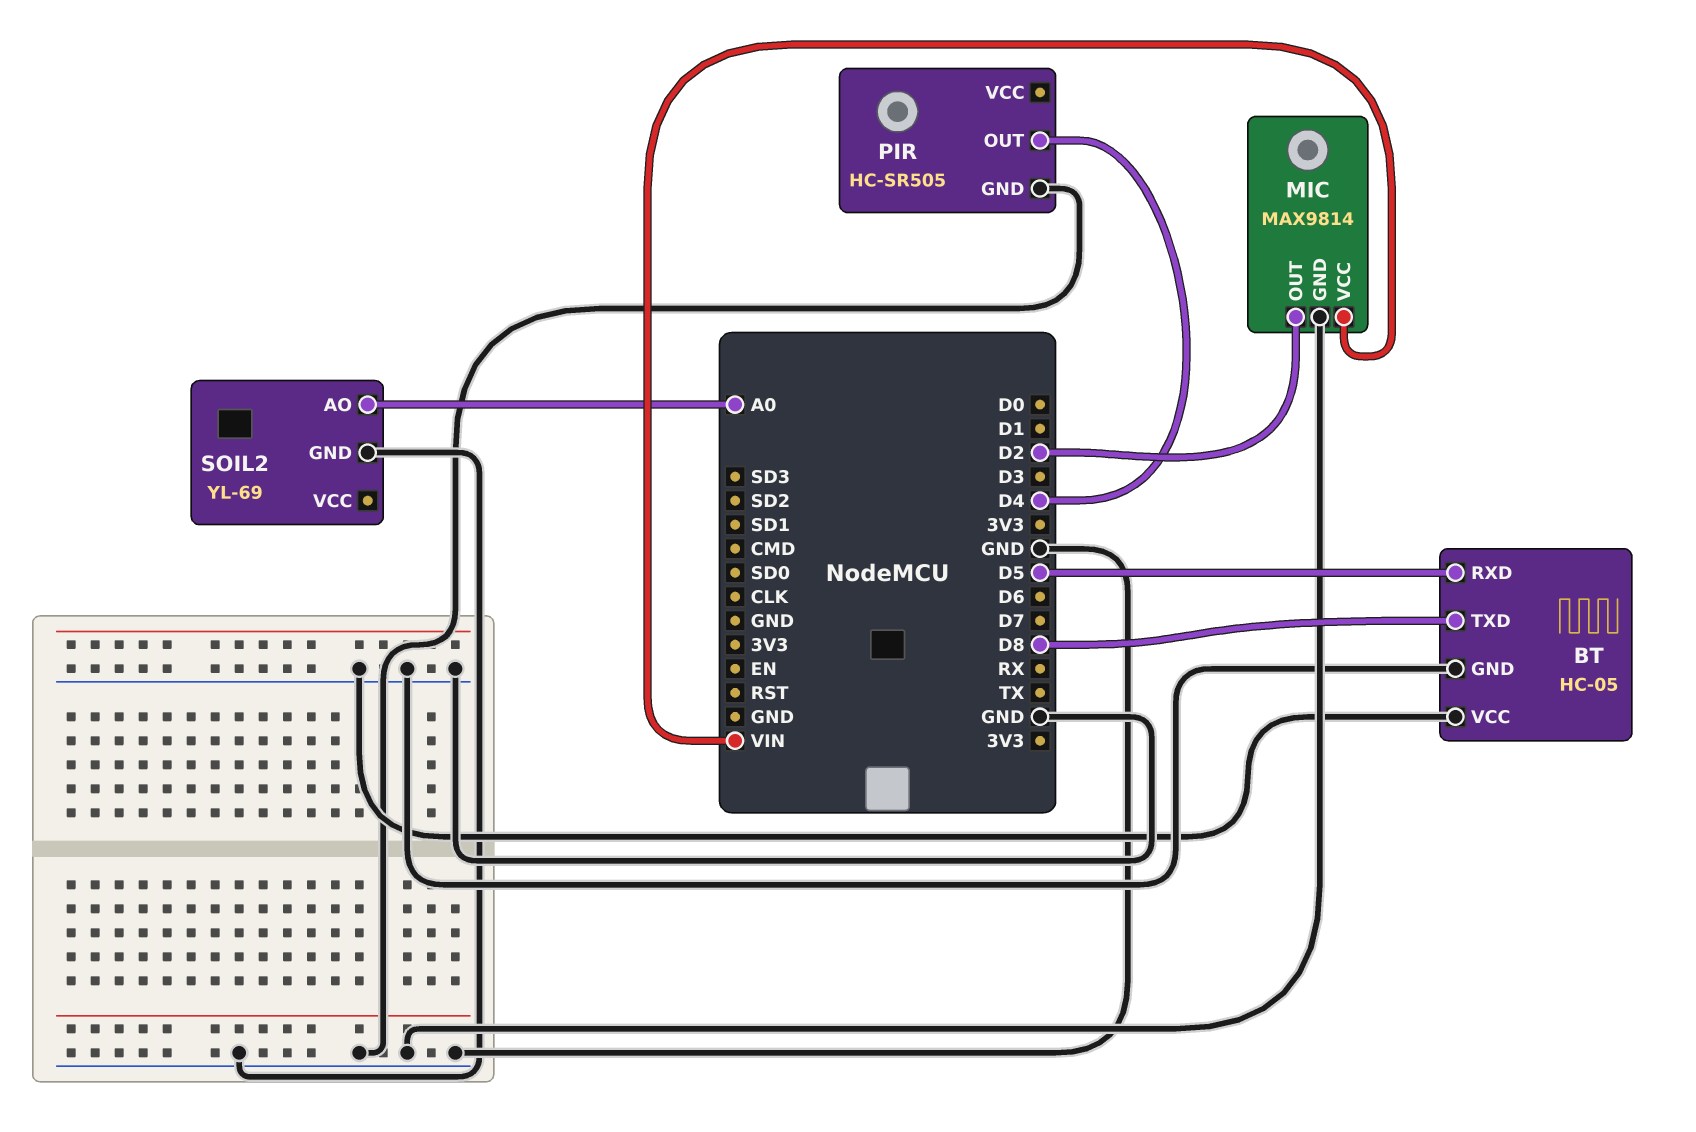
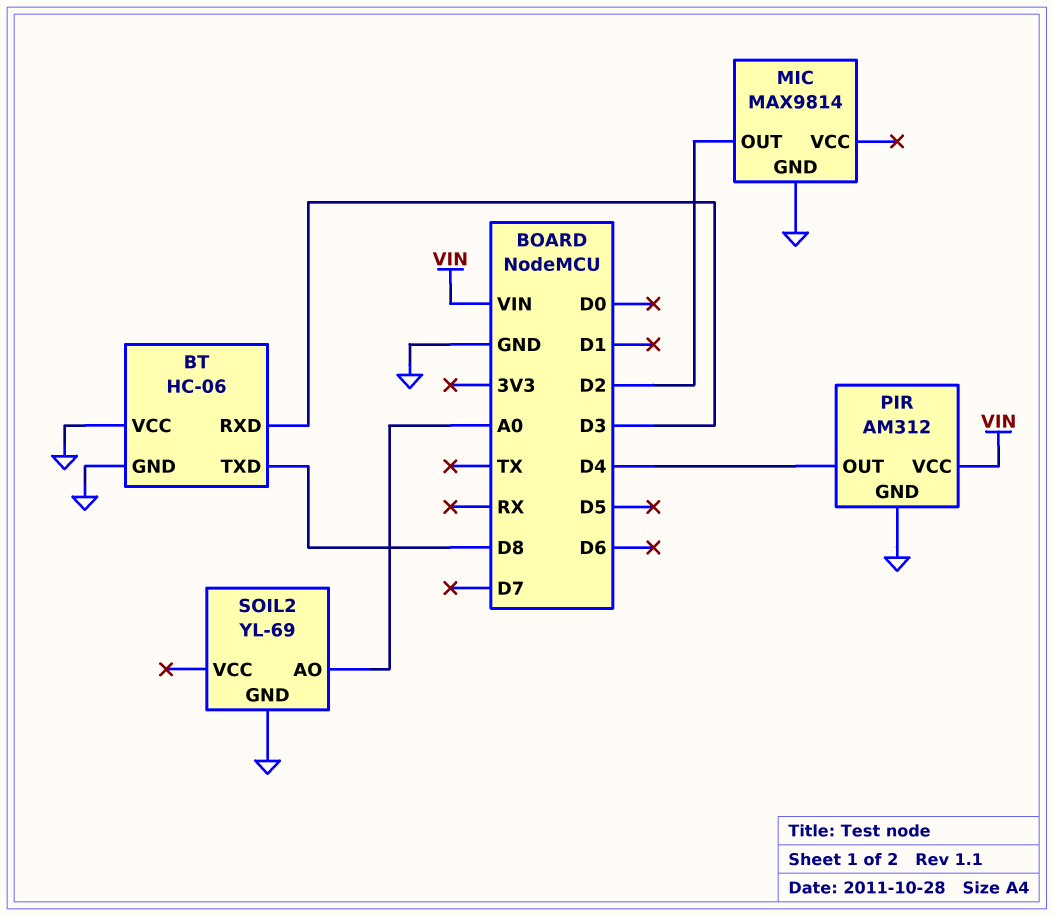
BT: HC-05 -> HC-06
BT pin RXD: D5 -> D3
MIC pin VCC: VIN -> none
PIR: HC-SR505 -> AM312
PIR pin VCC: none -> VIN

